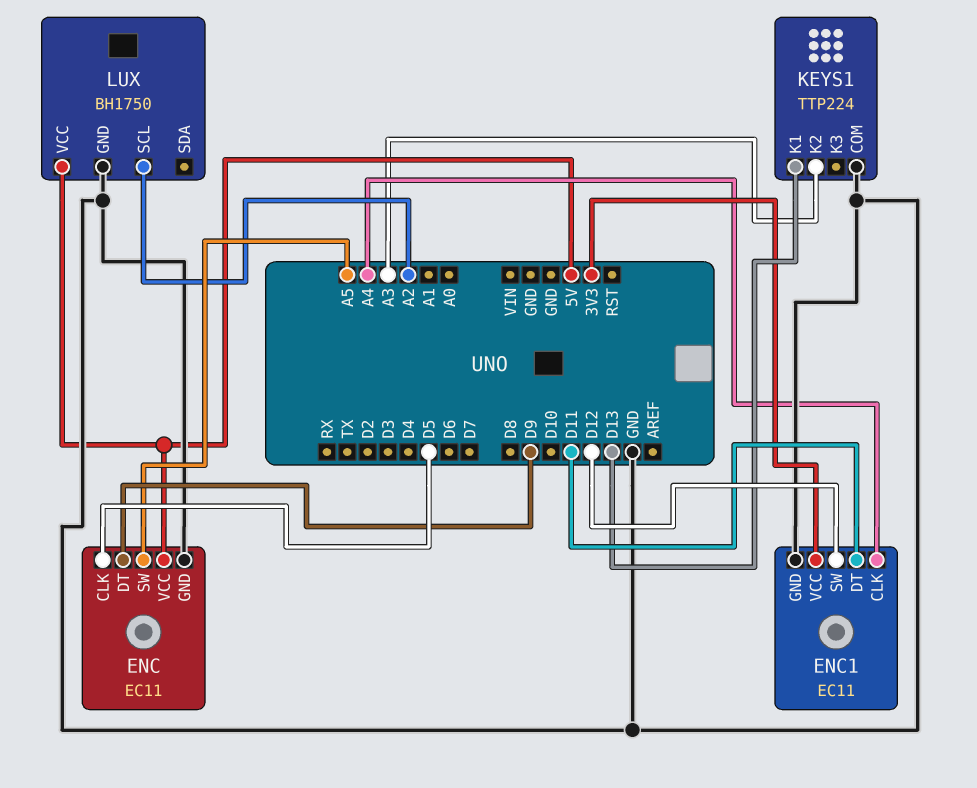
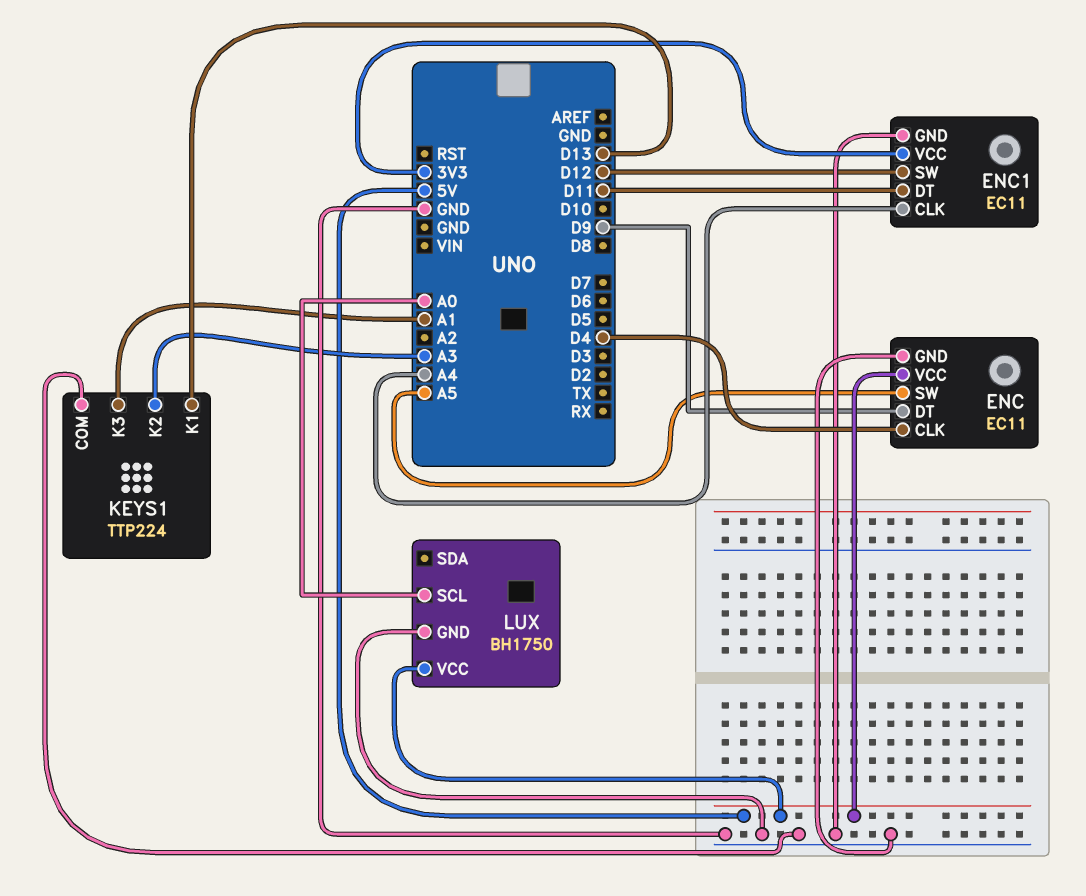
ENC pin CLK: D5 -> D4
KEYS1 pin K3: none -> A1
LUX pin SCL: A2 -> A0

